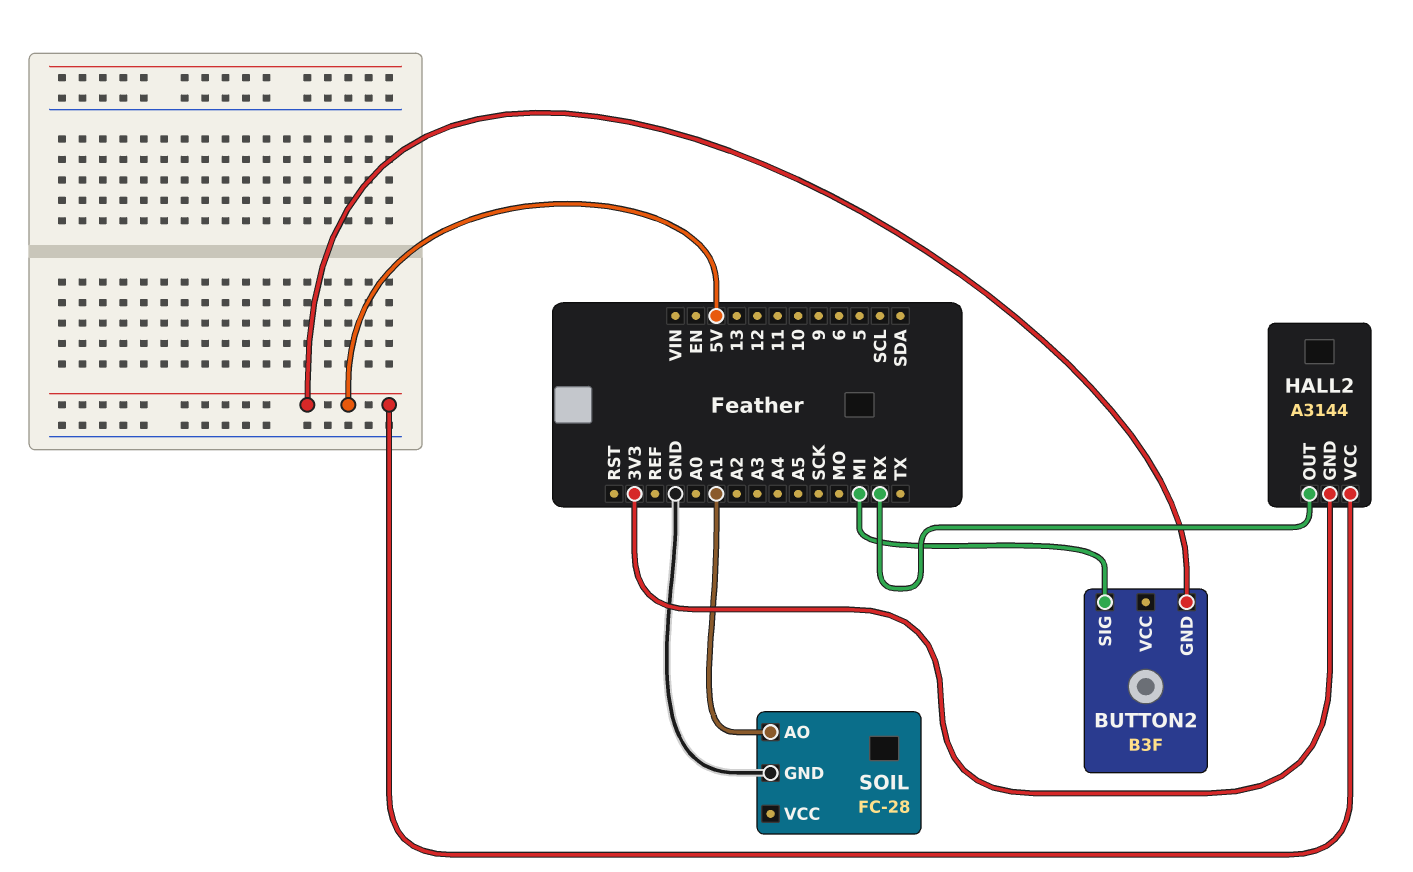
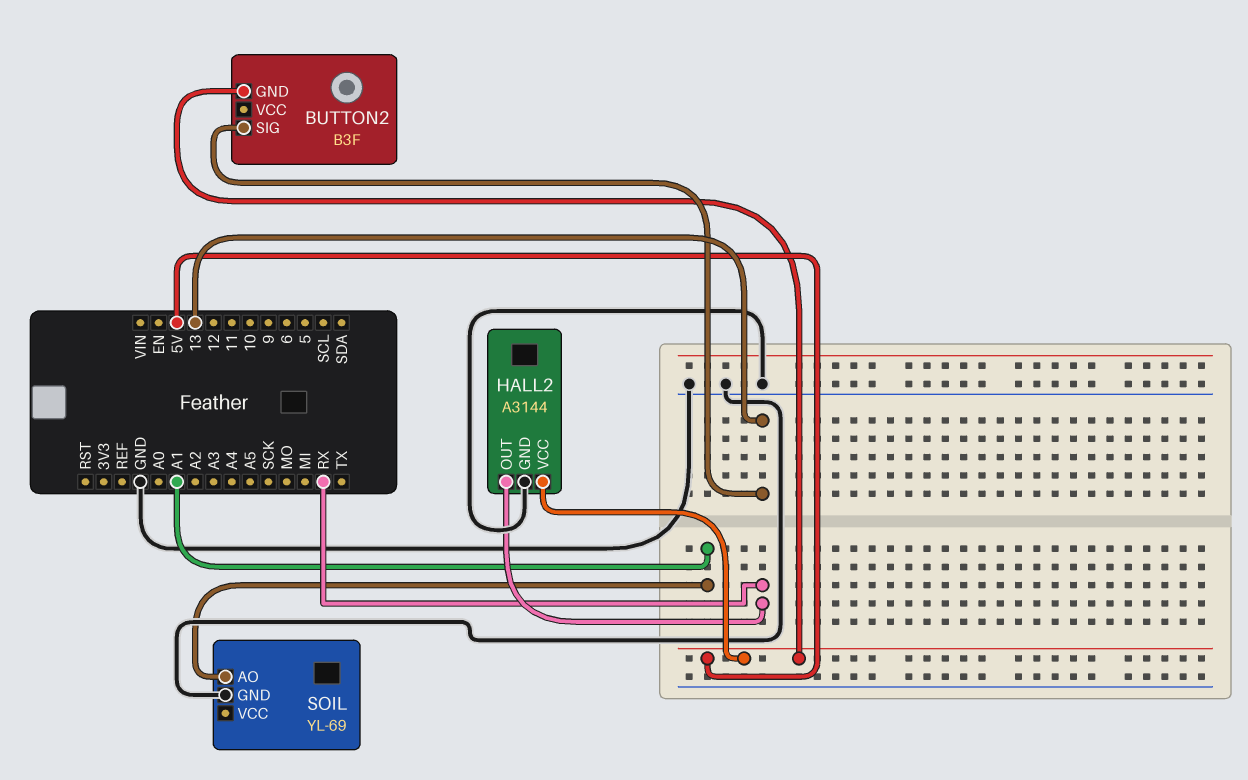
BUTTON2 pin SIG: MI -> 13
HALL2 pin GND: 3V3 -> GND
SOIL: FC-28 -> YL-69

